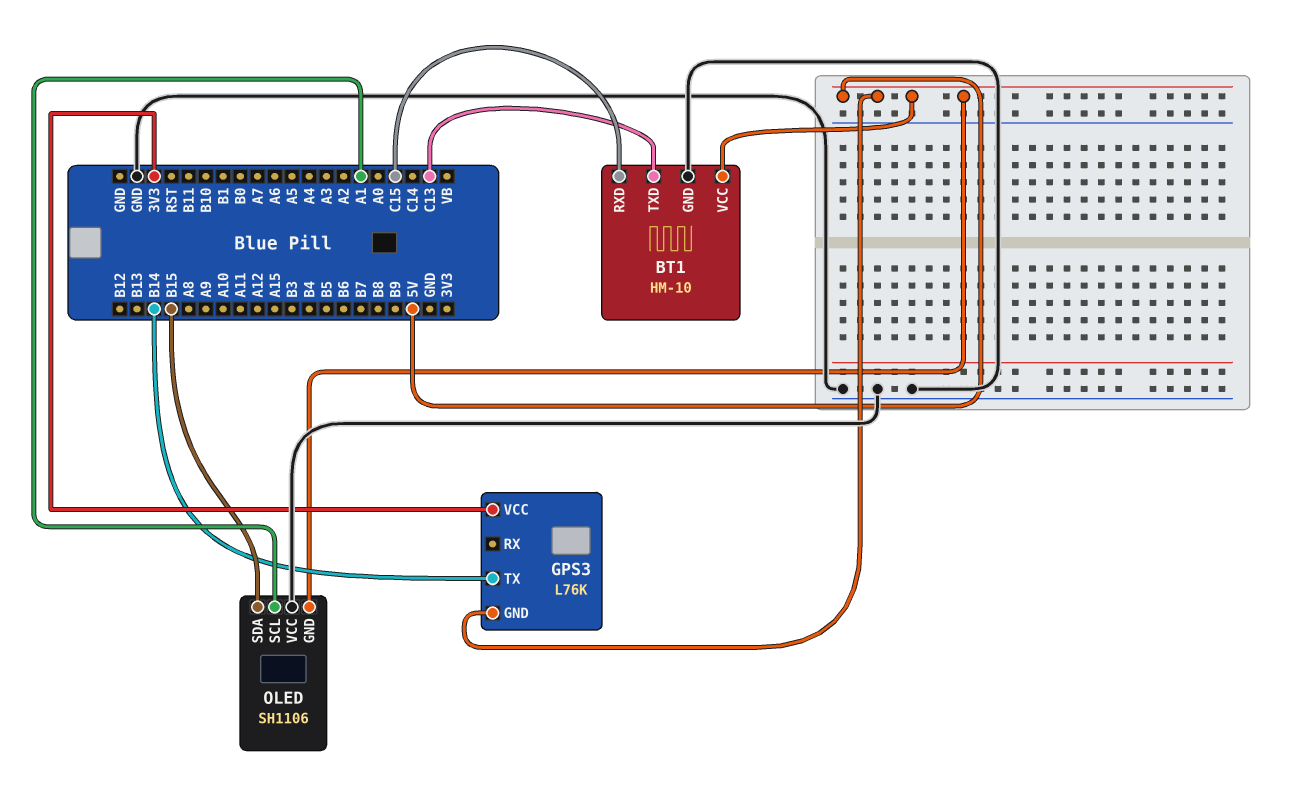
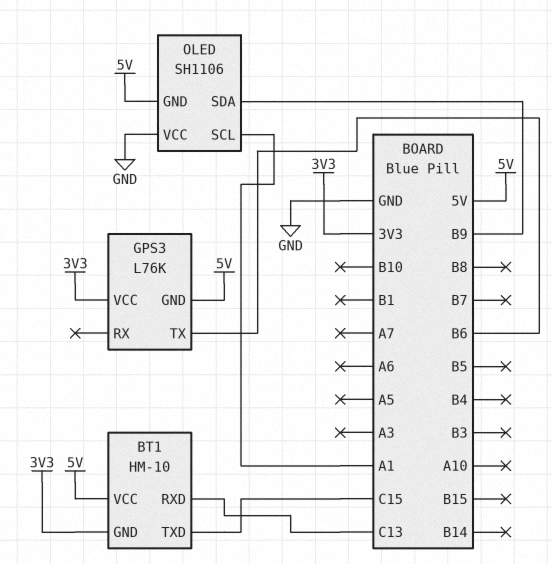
BT1 pin GND: GND -> 3V3
BT1 pin RXD: C15 -> C13
BT1 pin TXD: C13 -> C15
GPS3 pin TX: B14 -> B6
OLED pin SDA: B15 -> B9

